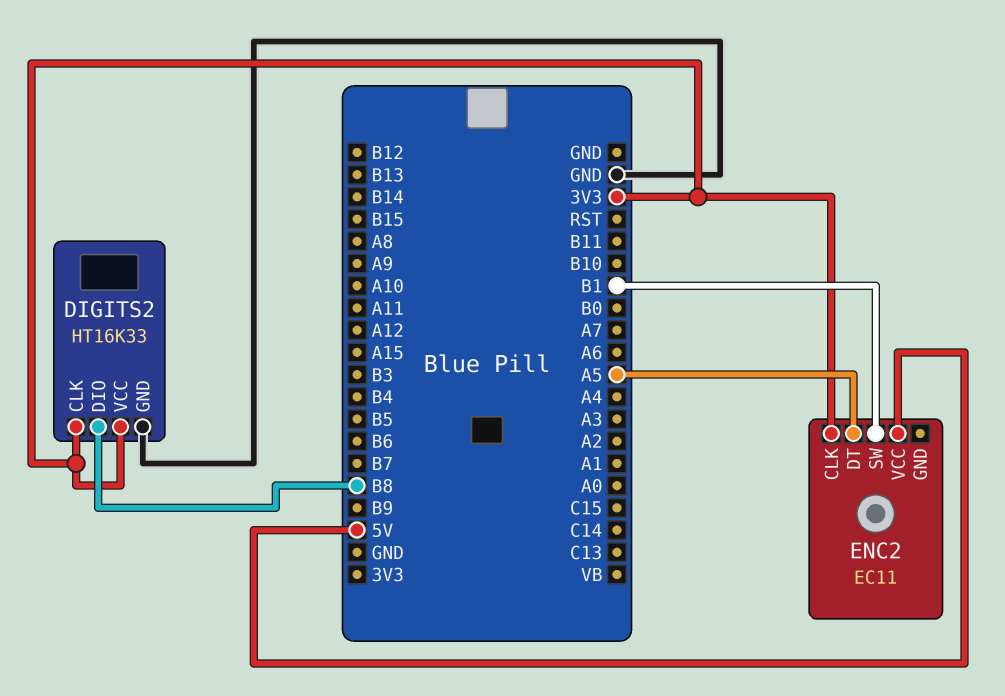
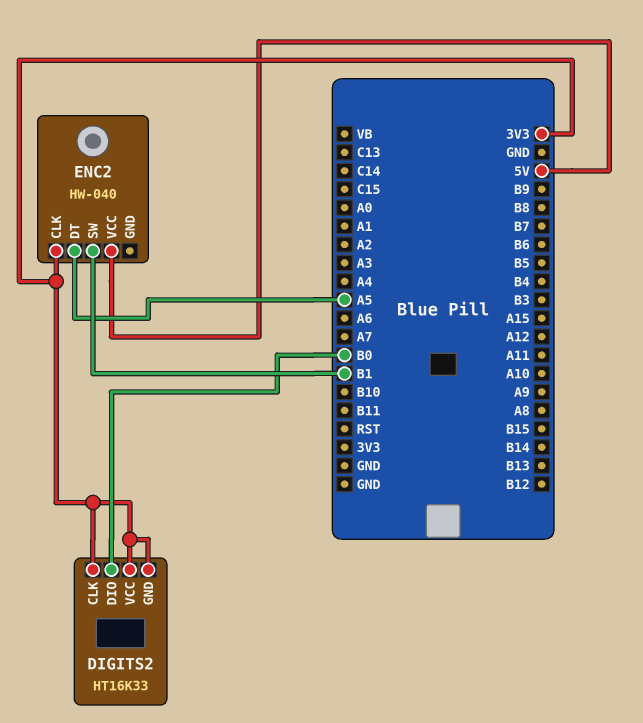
DIGITS2 pin DIO: B8 -> B0
DIGITS2 pin GND: GND -> 3V3
ENC2: EC11 -> HW-040

